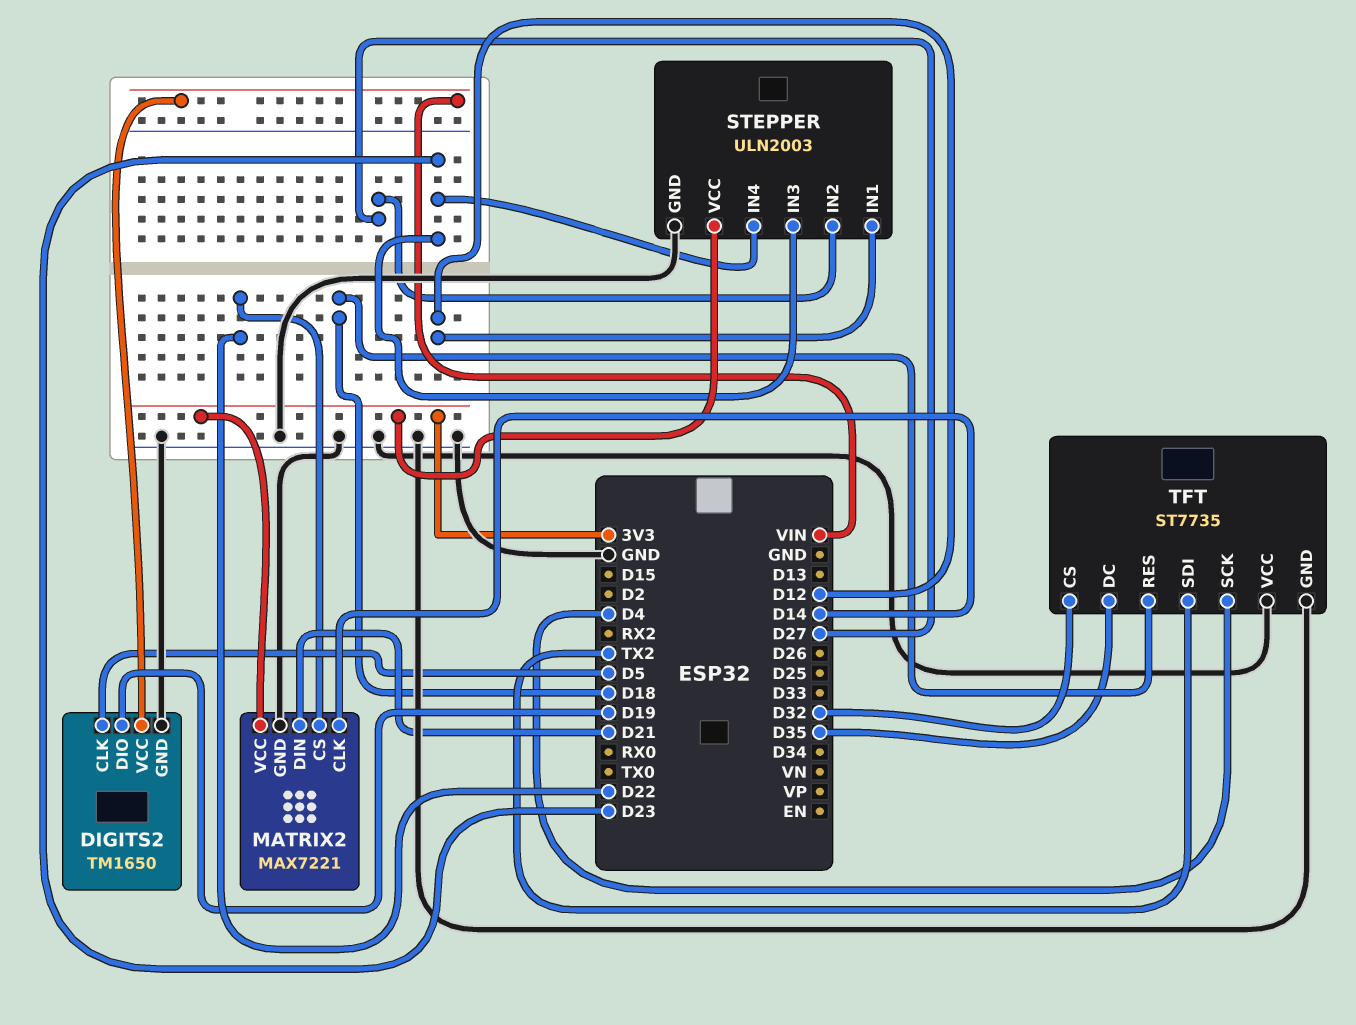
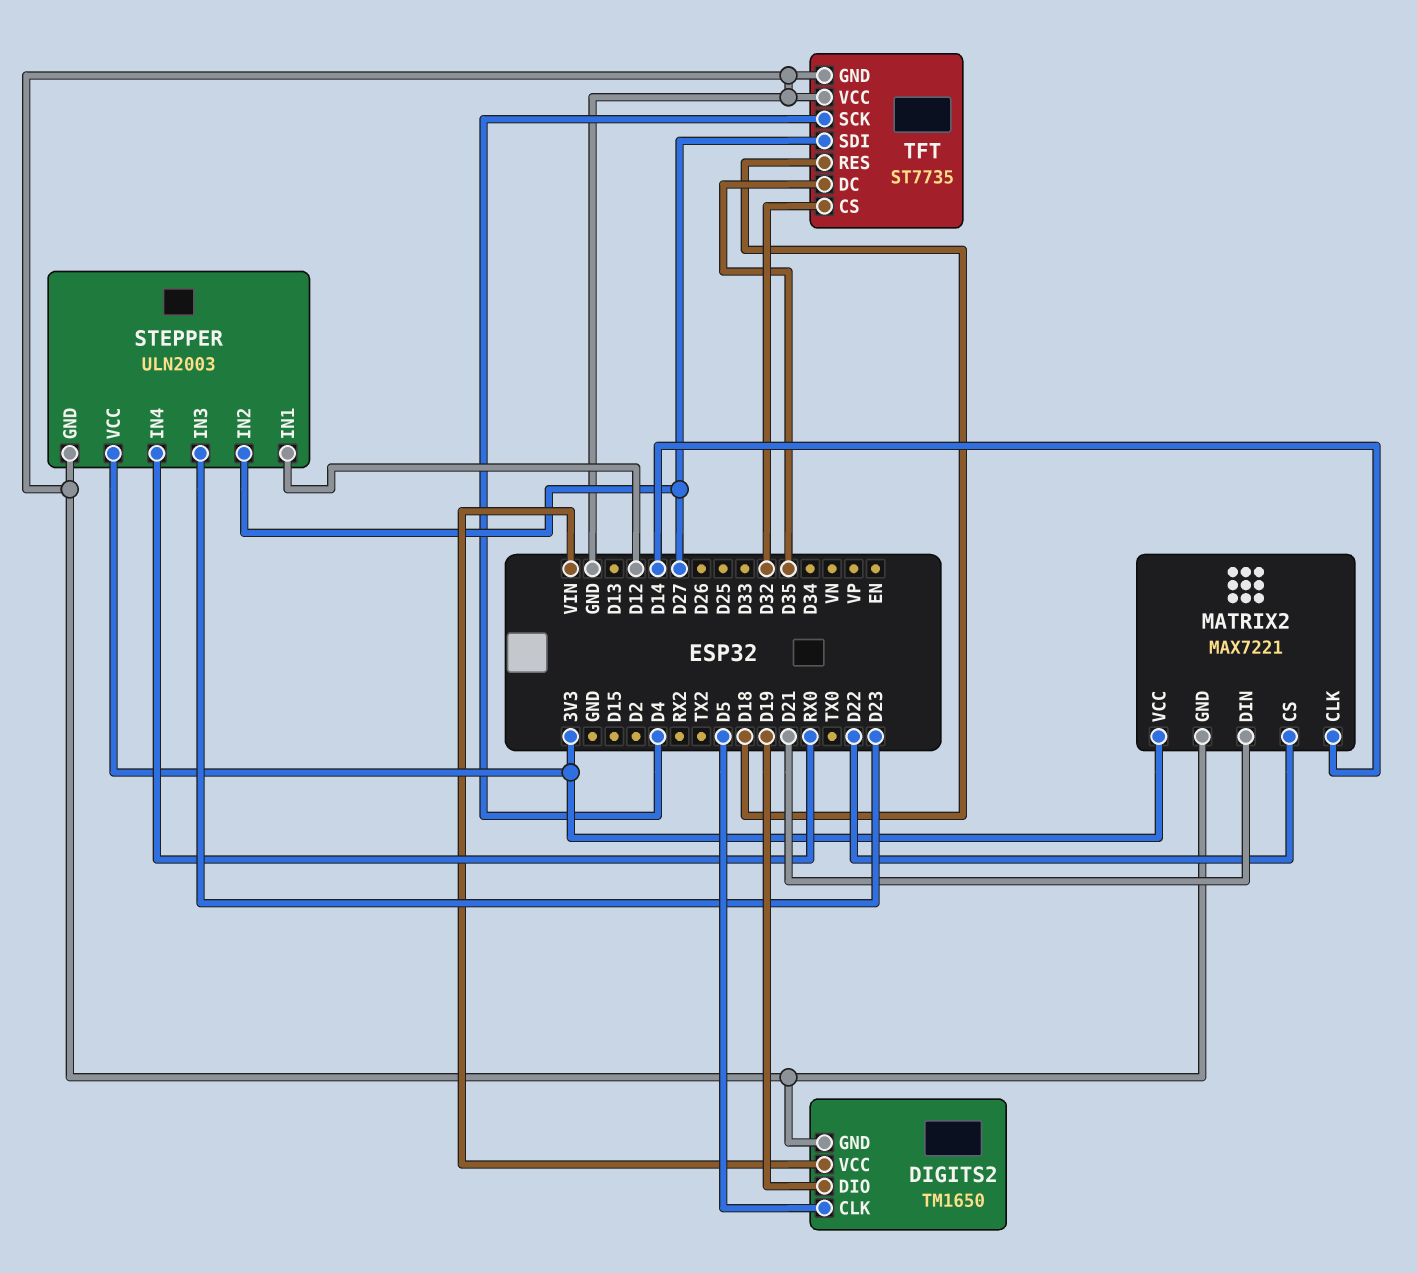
STEPPER pin IN4: D23 -> RX0
TFT pin SDI: TX2 -> D27

